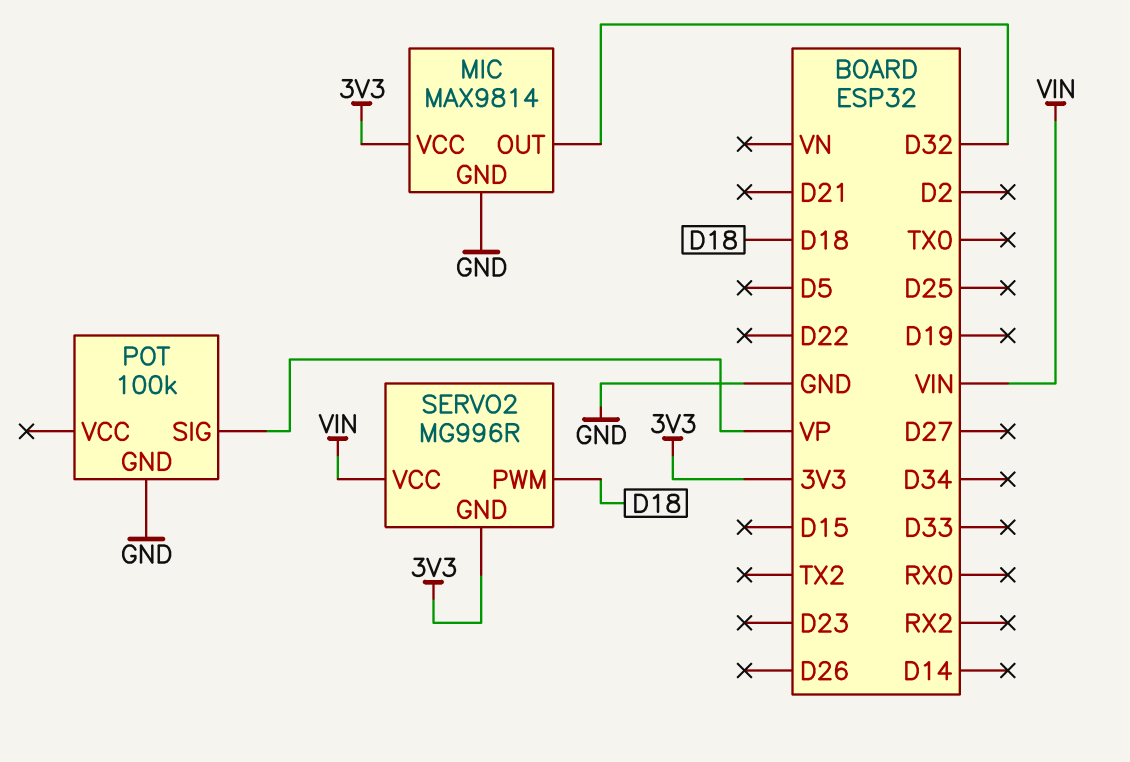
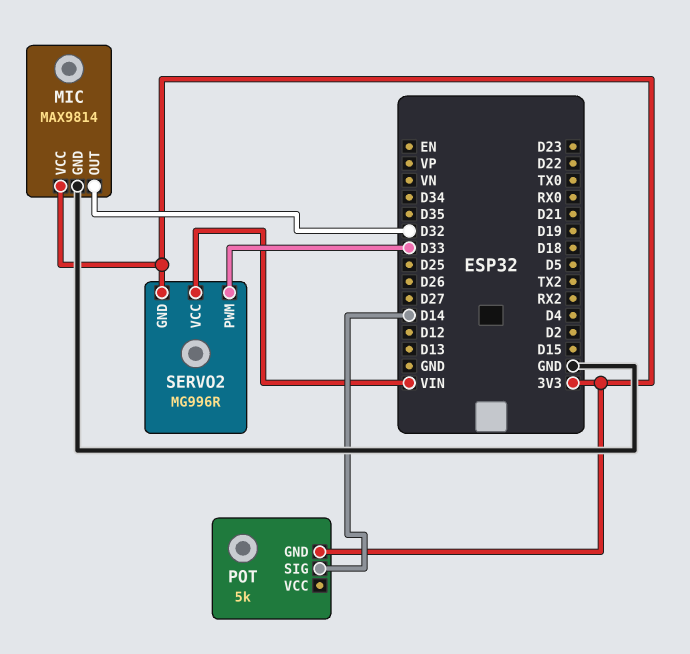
POT: 100k -> 5k
POT pin GND: GND -> 3V3
POT pin SIG: VP -> D14
SERVO2 pin PWM: D18 -> D33

